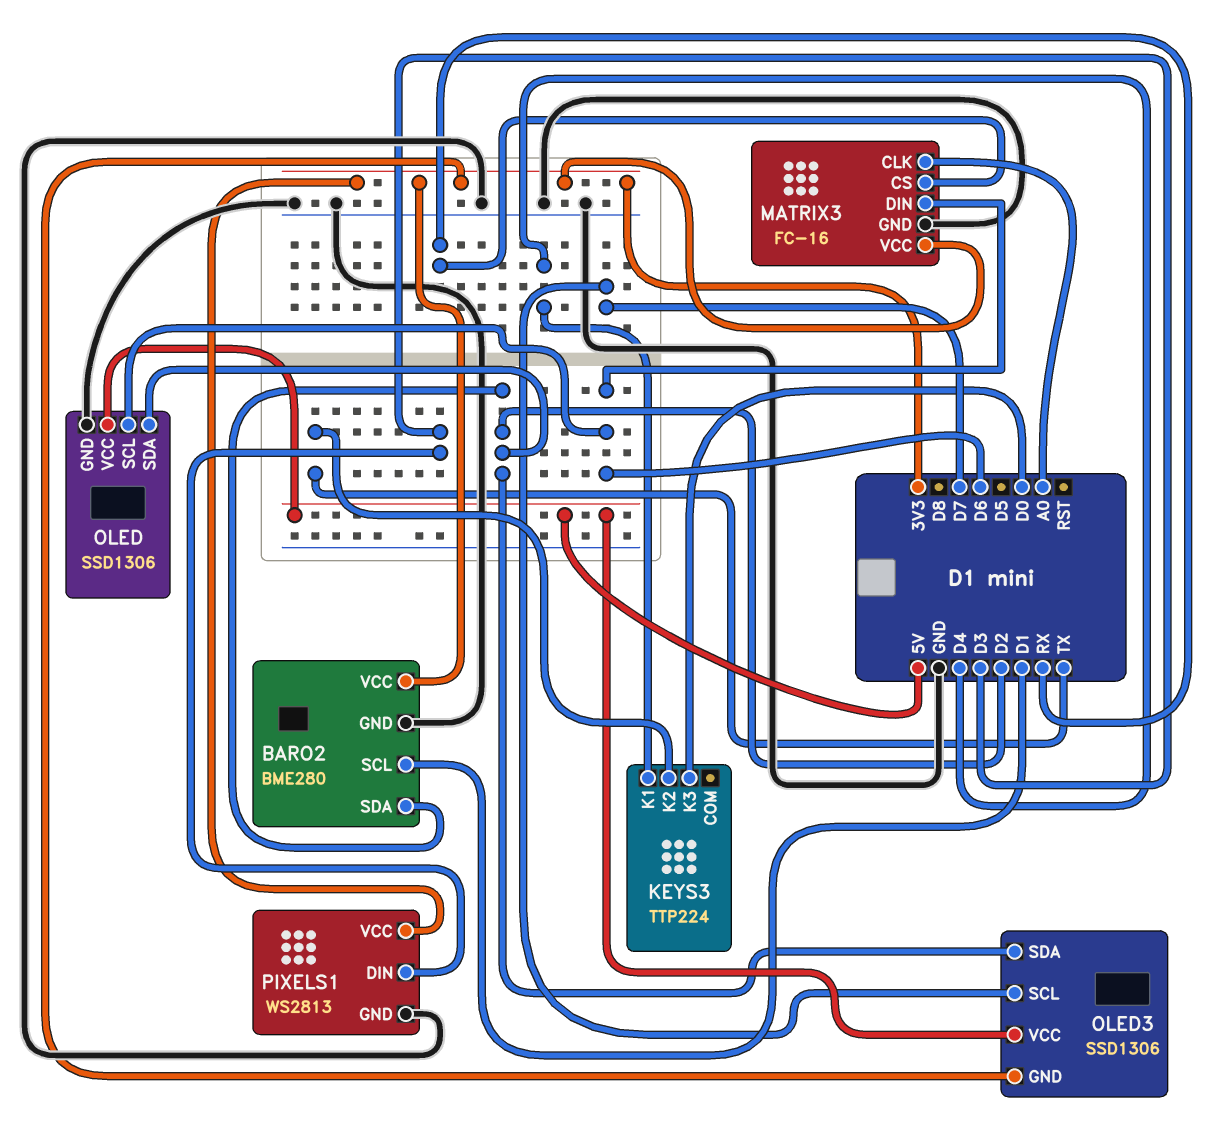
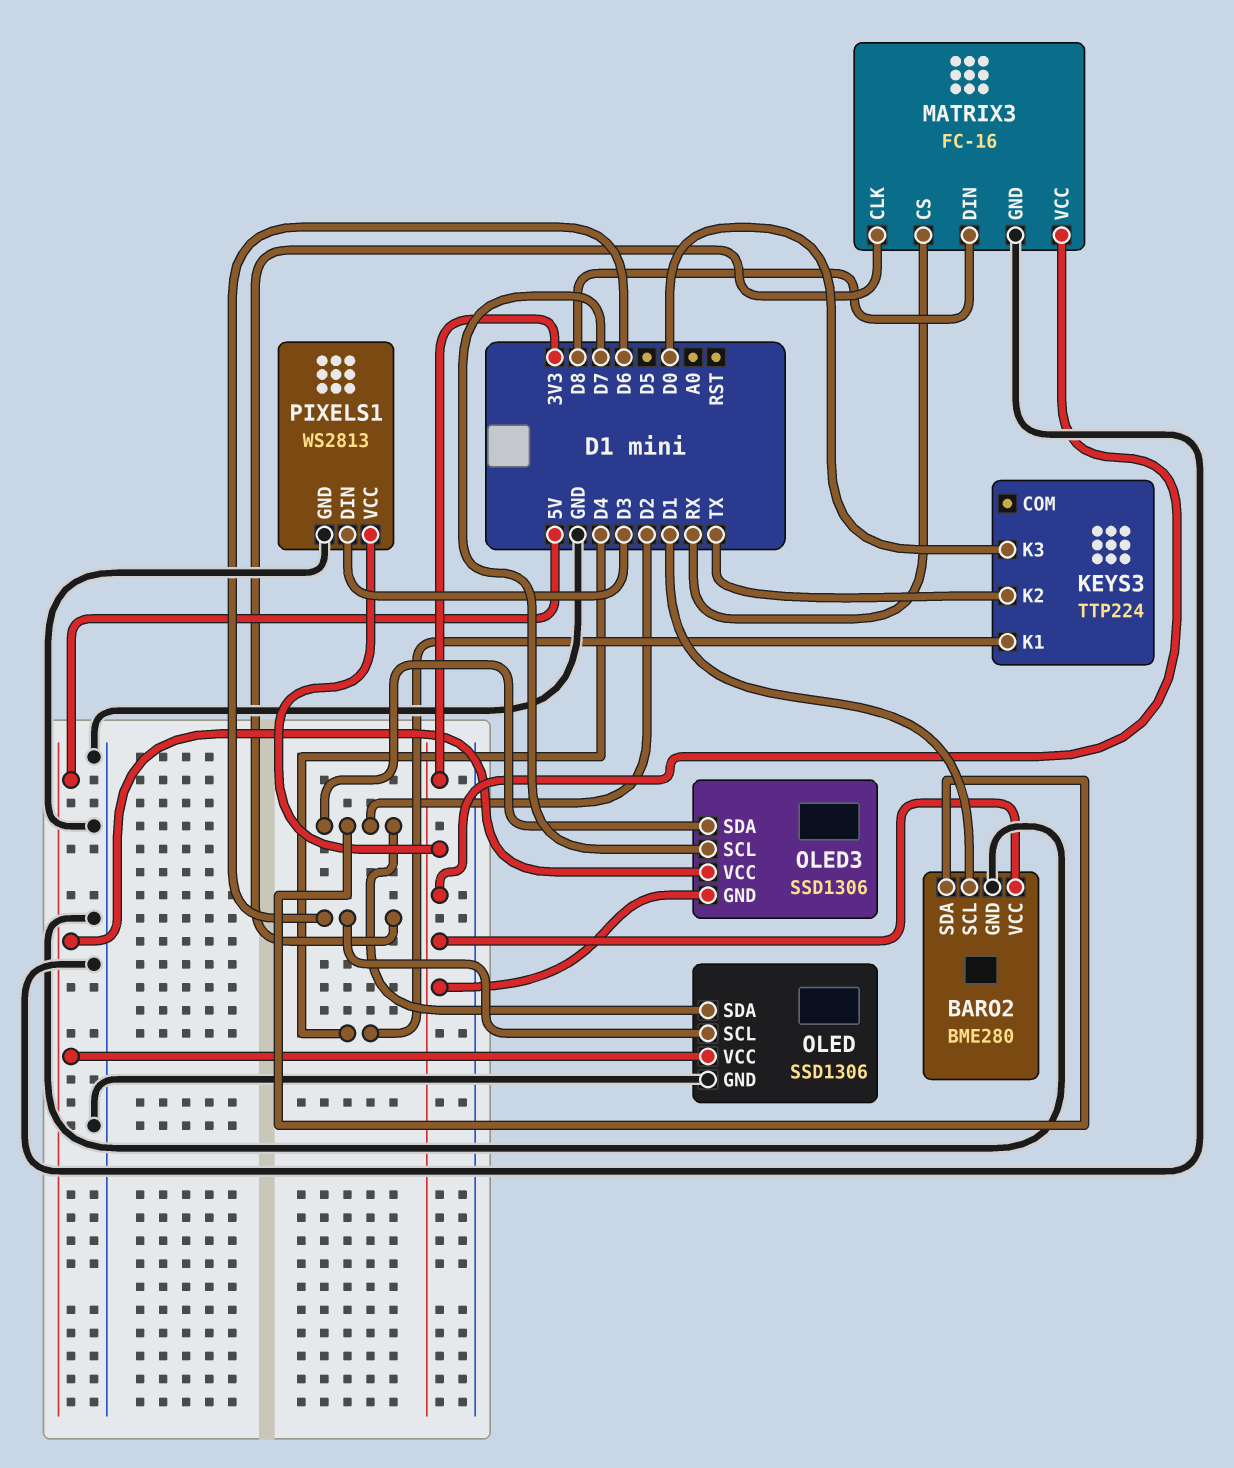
MATRIX3 pin CLK: A0 -> D6
MATRIX3 pin DIN: D6 -> D8

